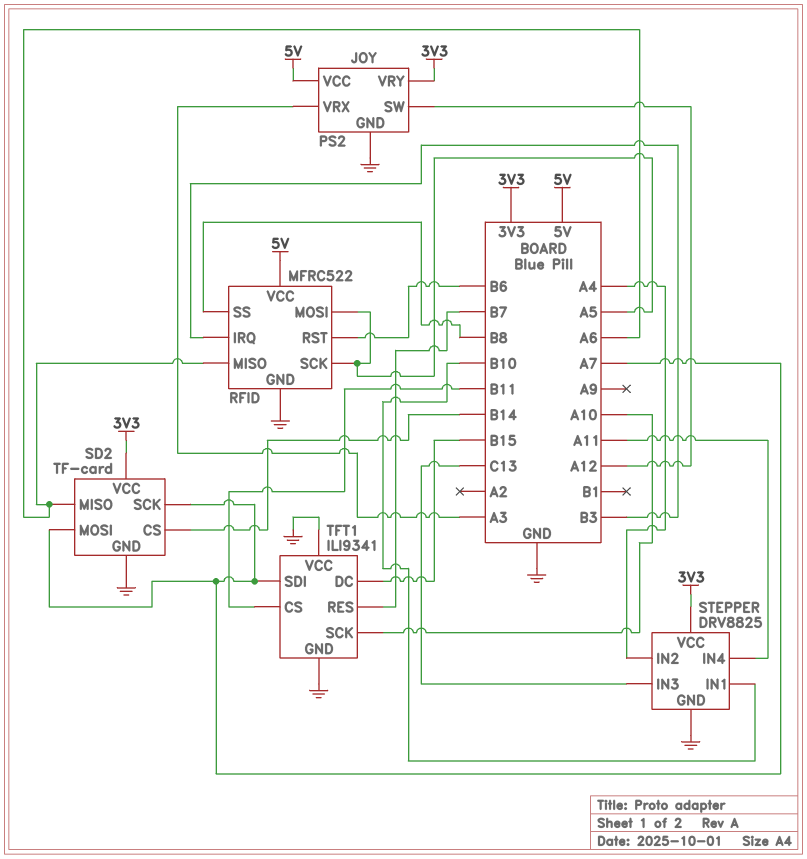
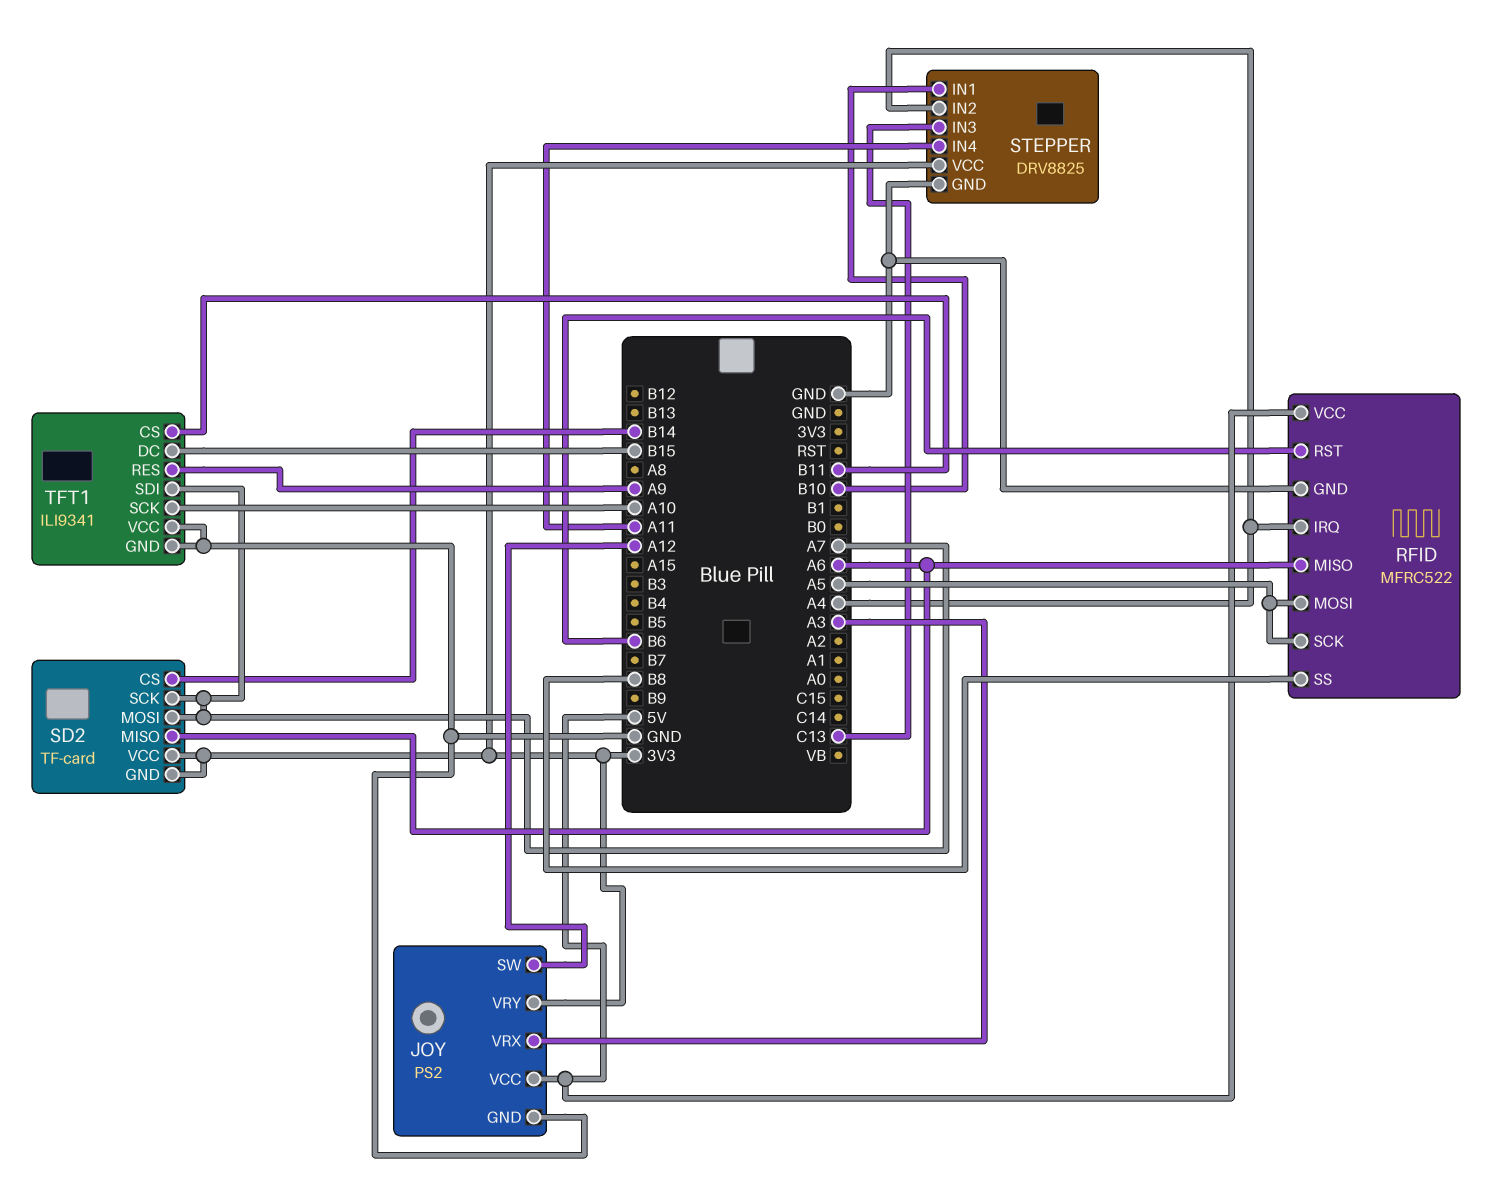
RFID pin IRQ: B3 -> A4
SD2 pin GND: GND -> 3V3
TFT1 pin RES: B7 -> A9

